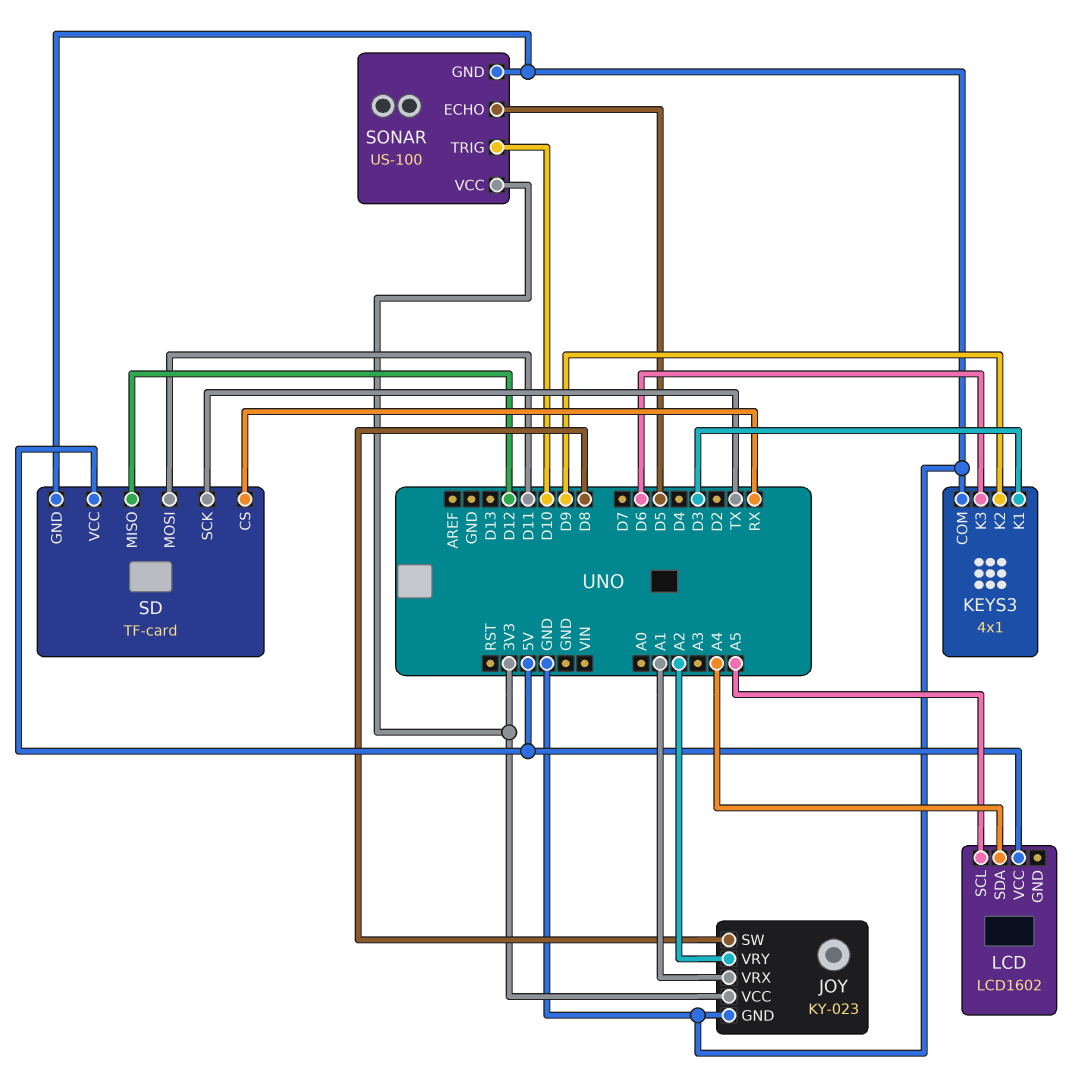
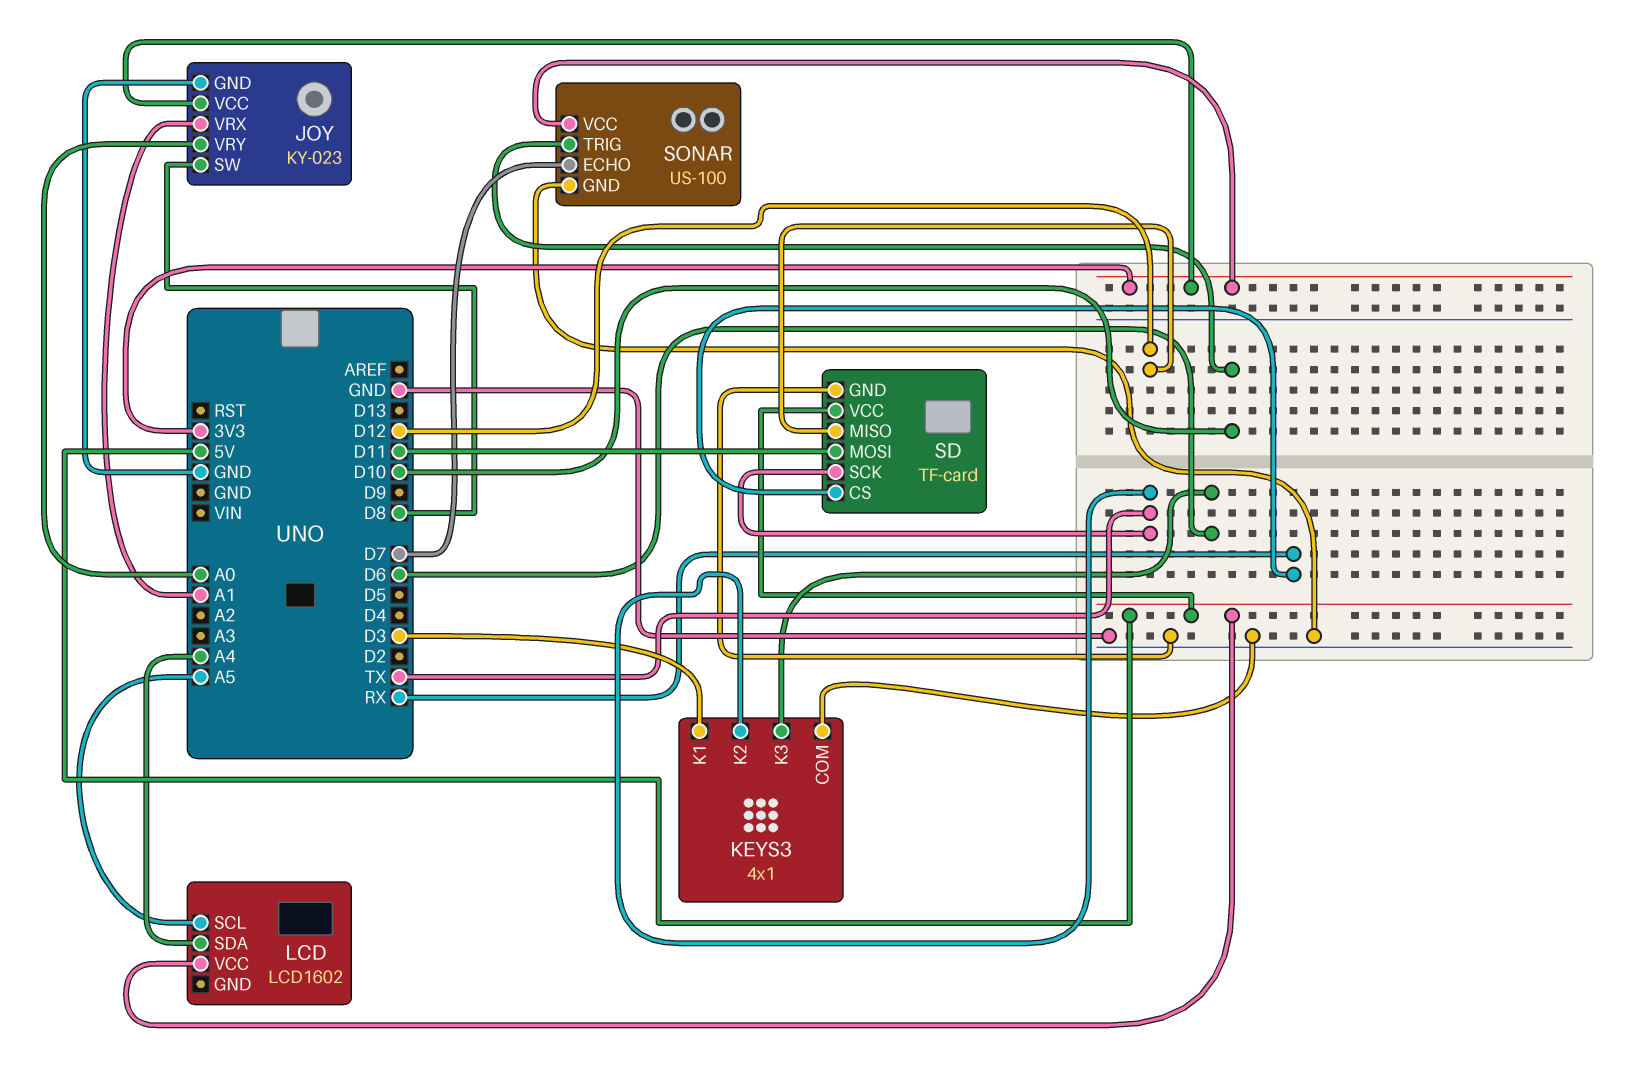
JOY pin VRY: A2 -> A0
KEYS3 pin K2: D9 -> TX
SONAR pin ECHO: D5 -> D7

